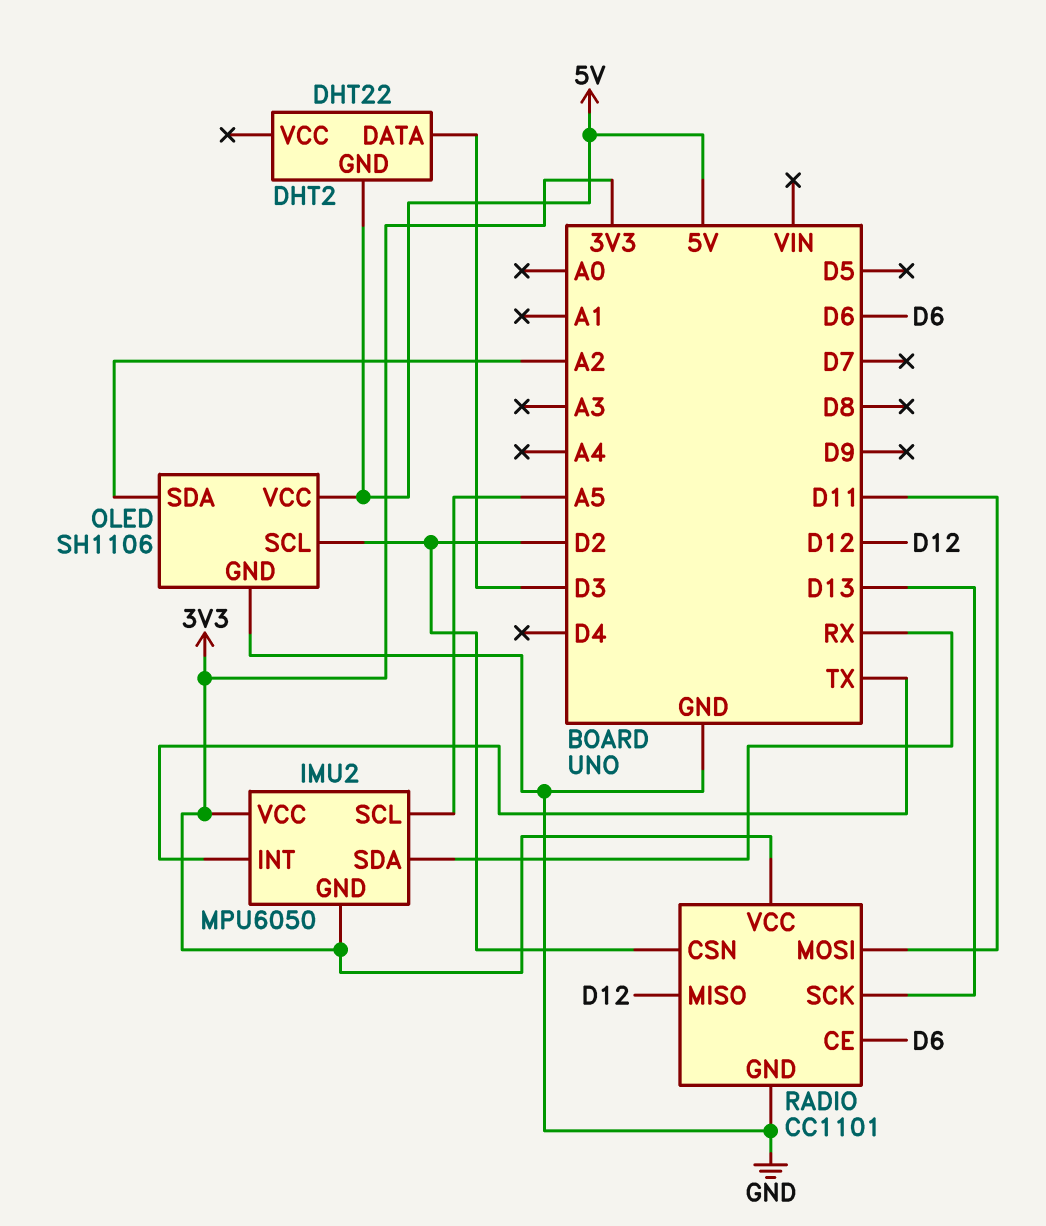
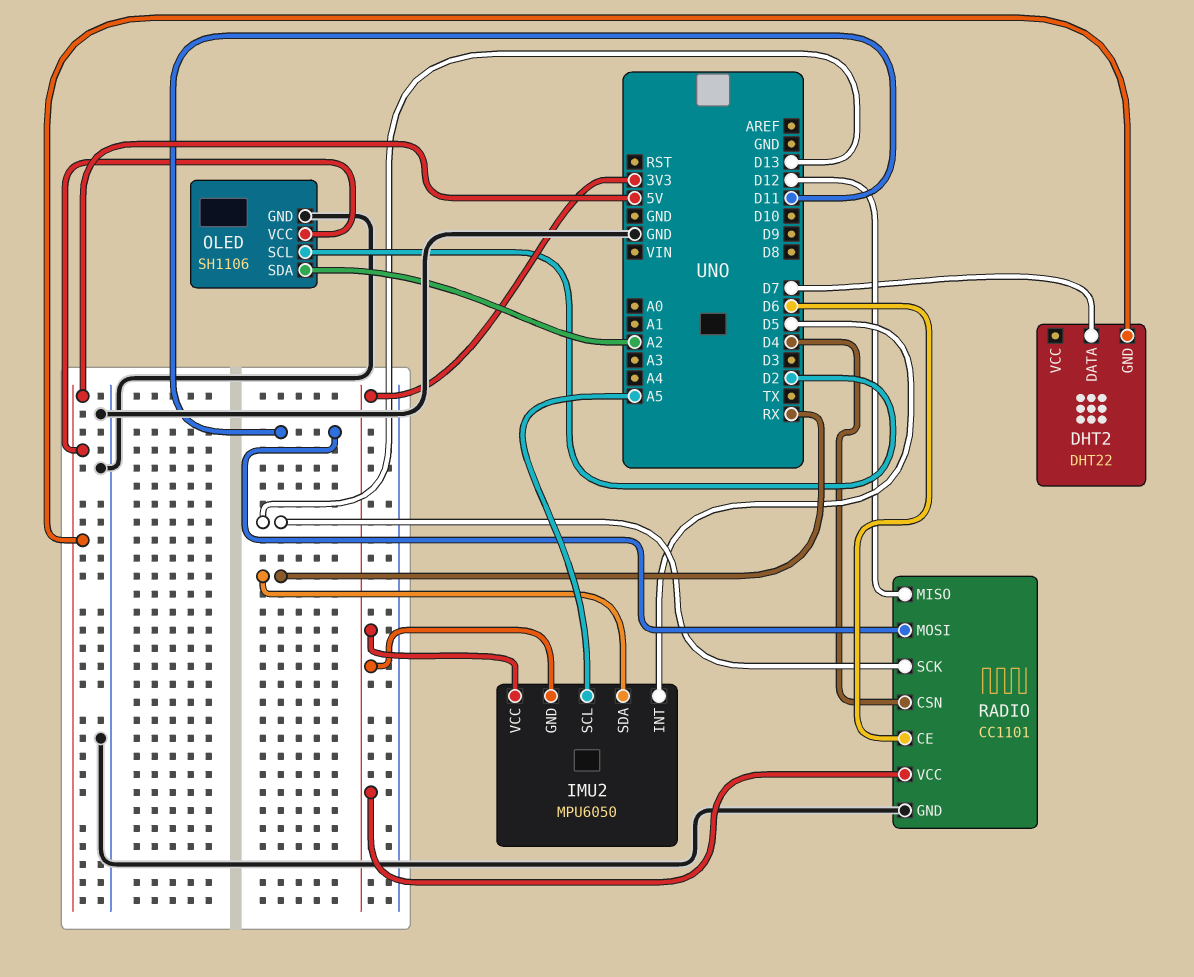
DHT2 pin DATA: D3 -> D7
IMU2 pin INT: TX -> D5
RADIO pin CSN: D2 -> D4

